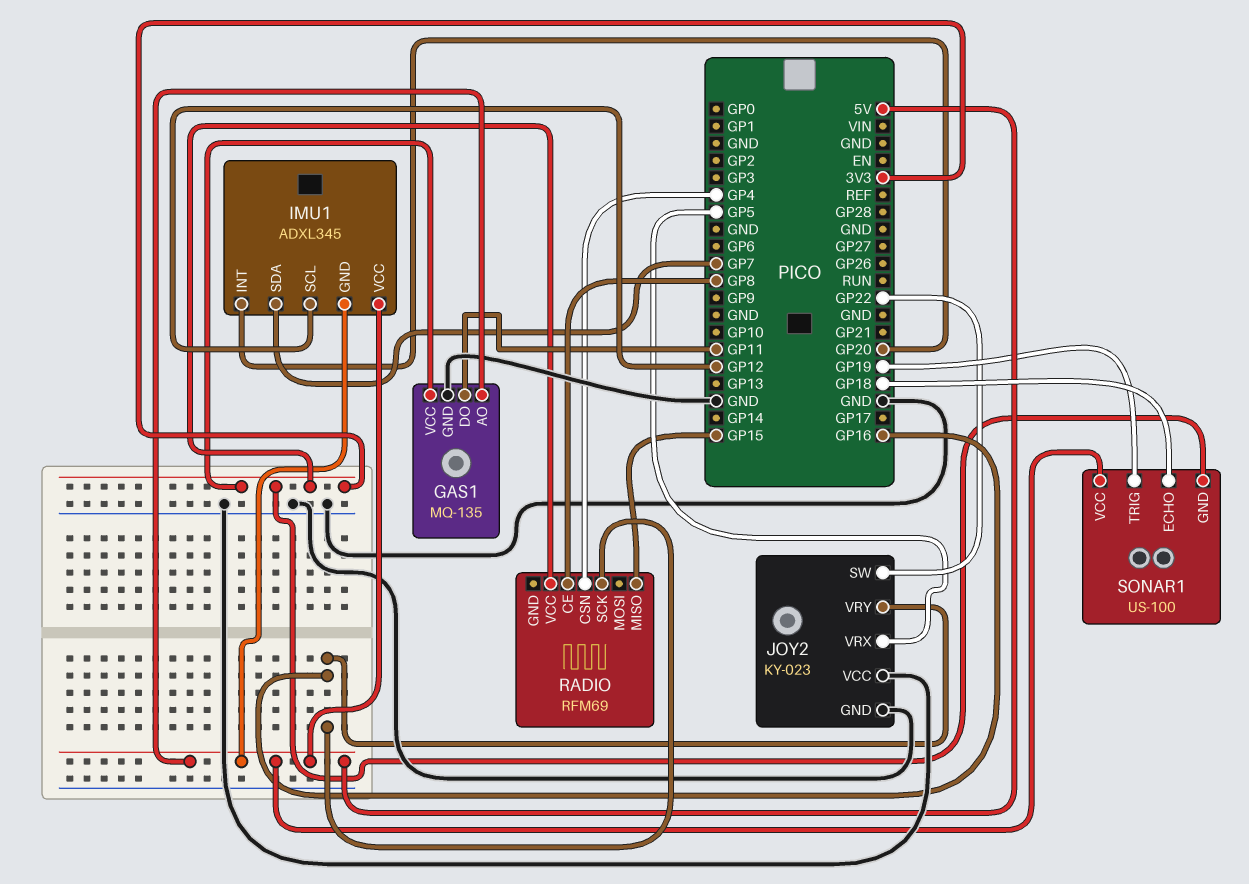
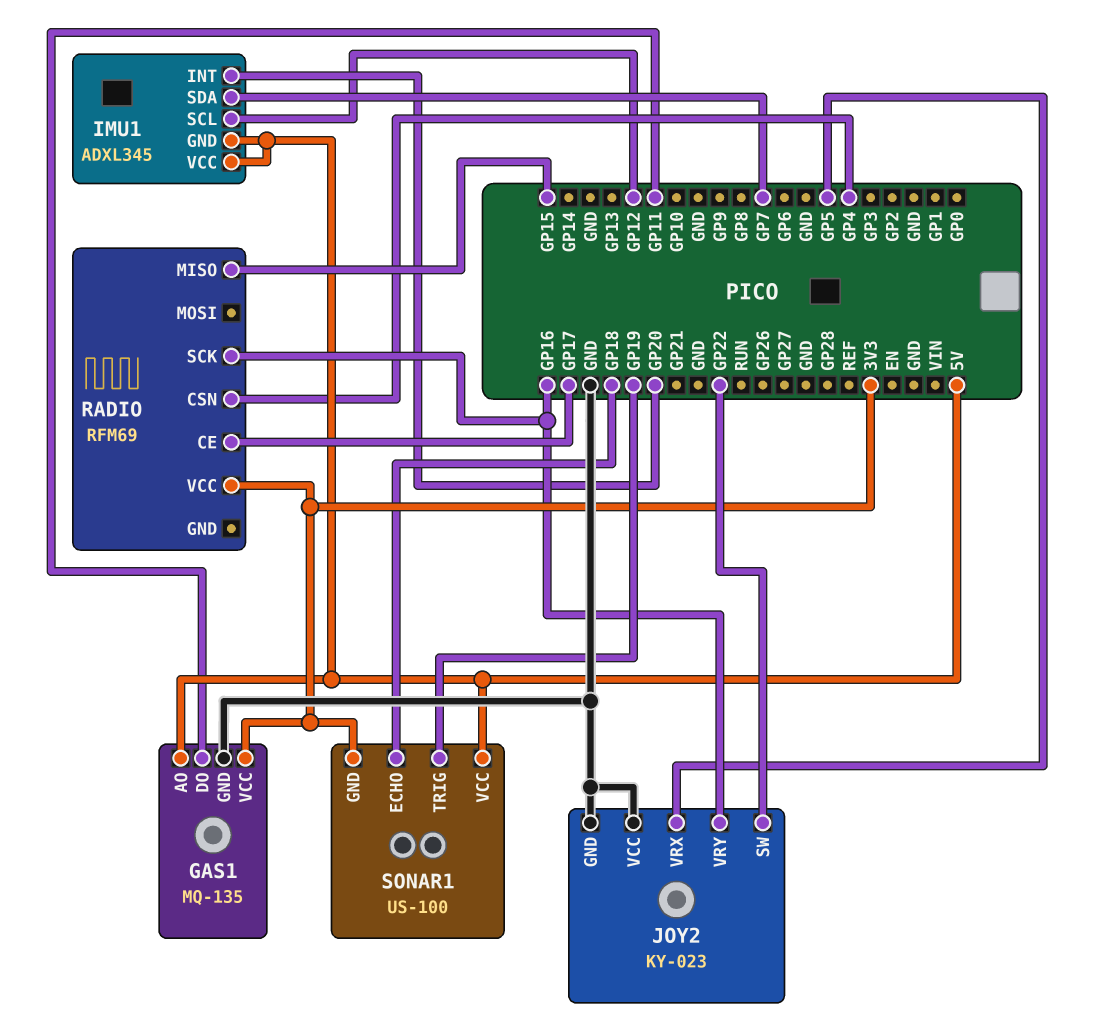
RADIO pin CE: GP8 -> GP17

